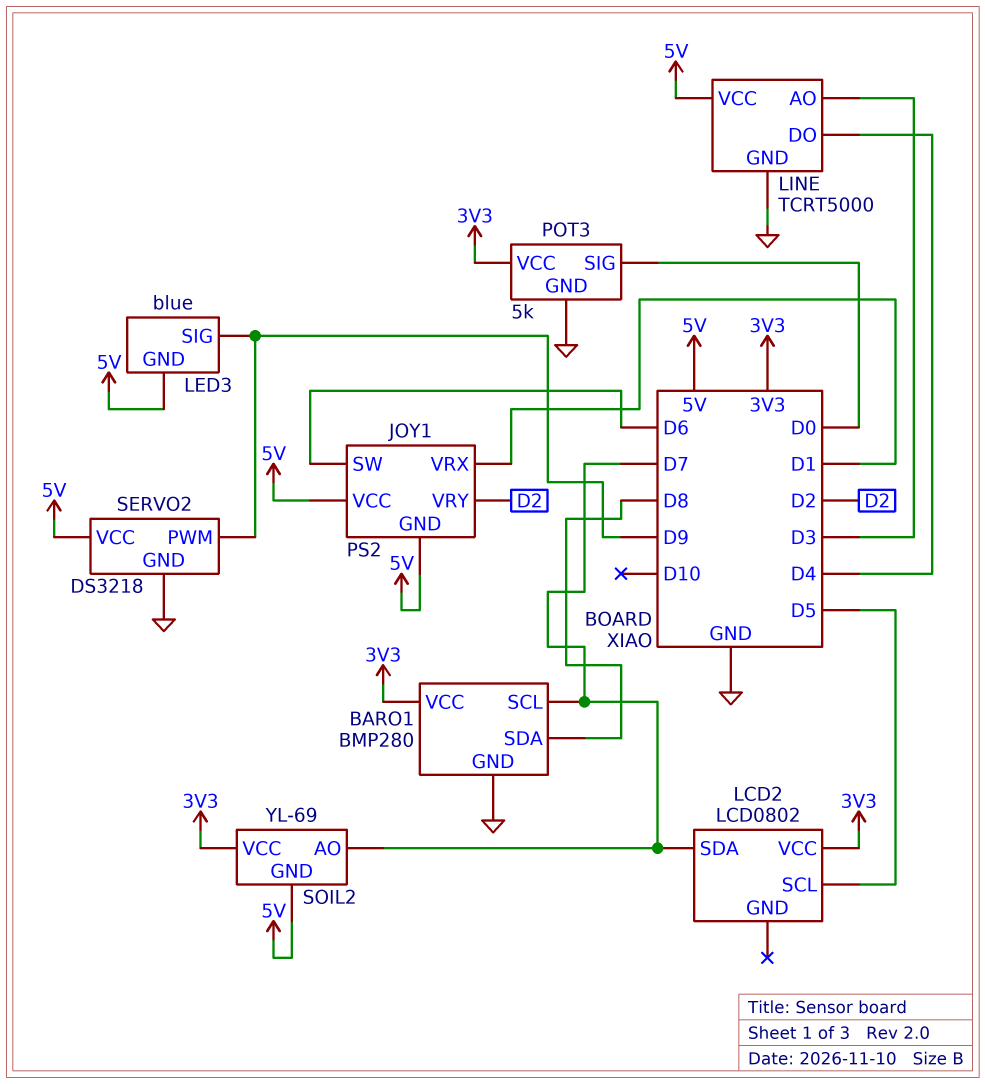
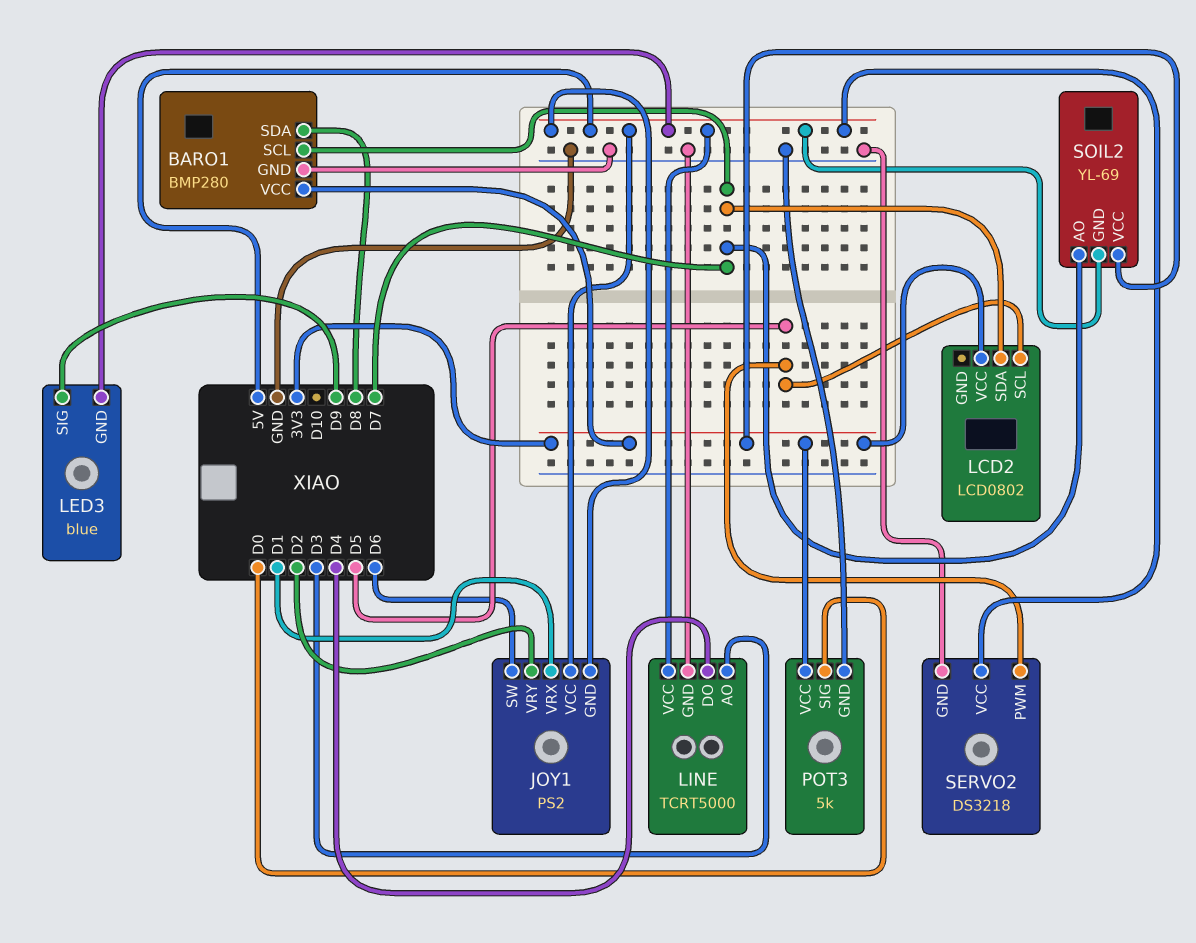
SERVO2 pin PWM: D9 -> D5

